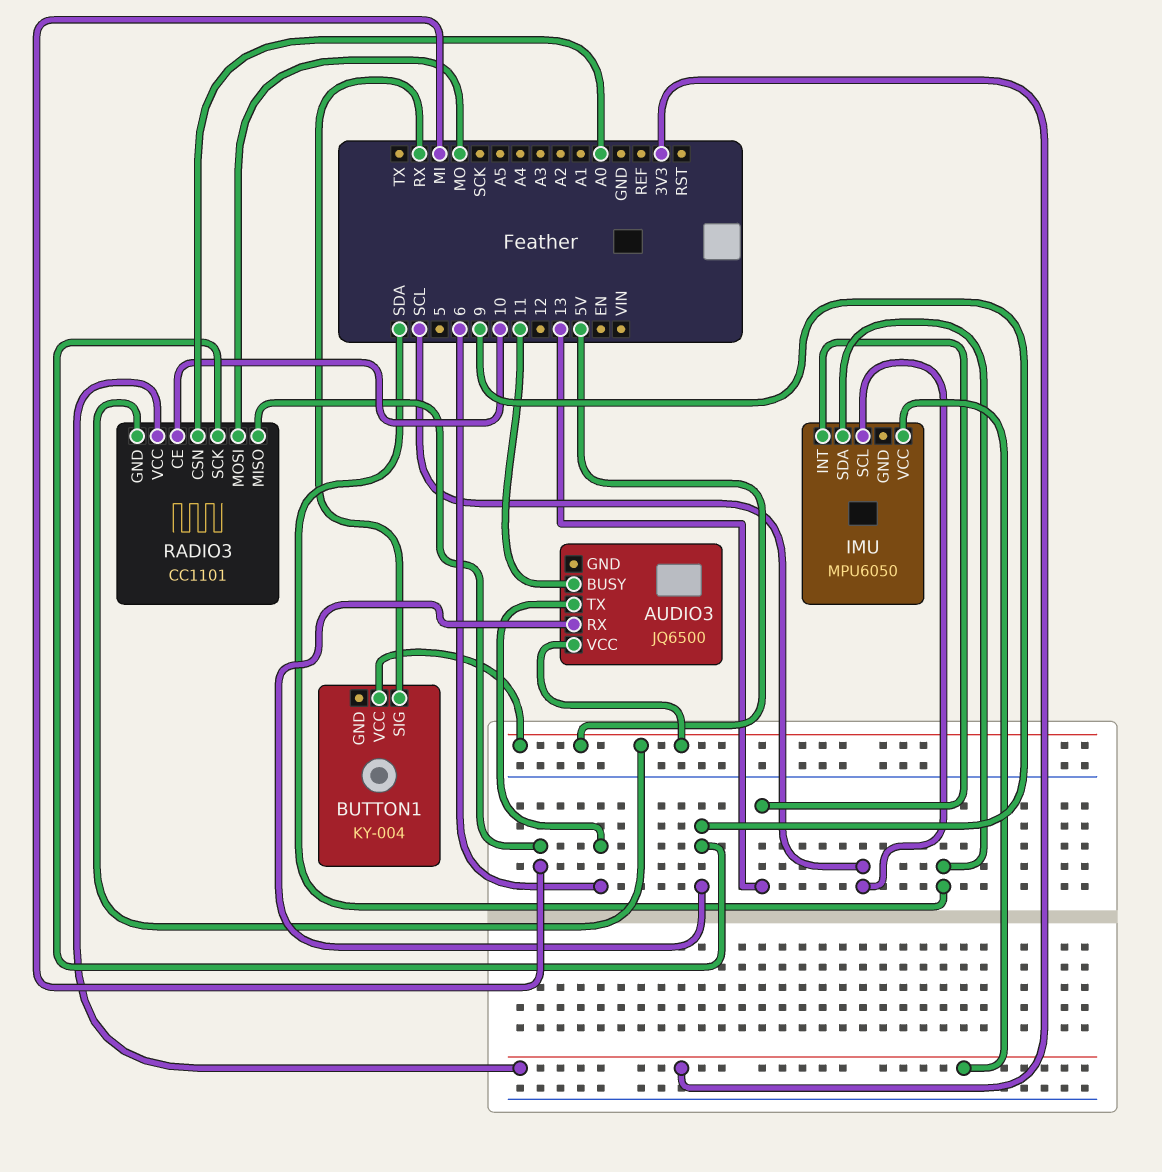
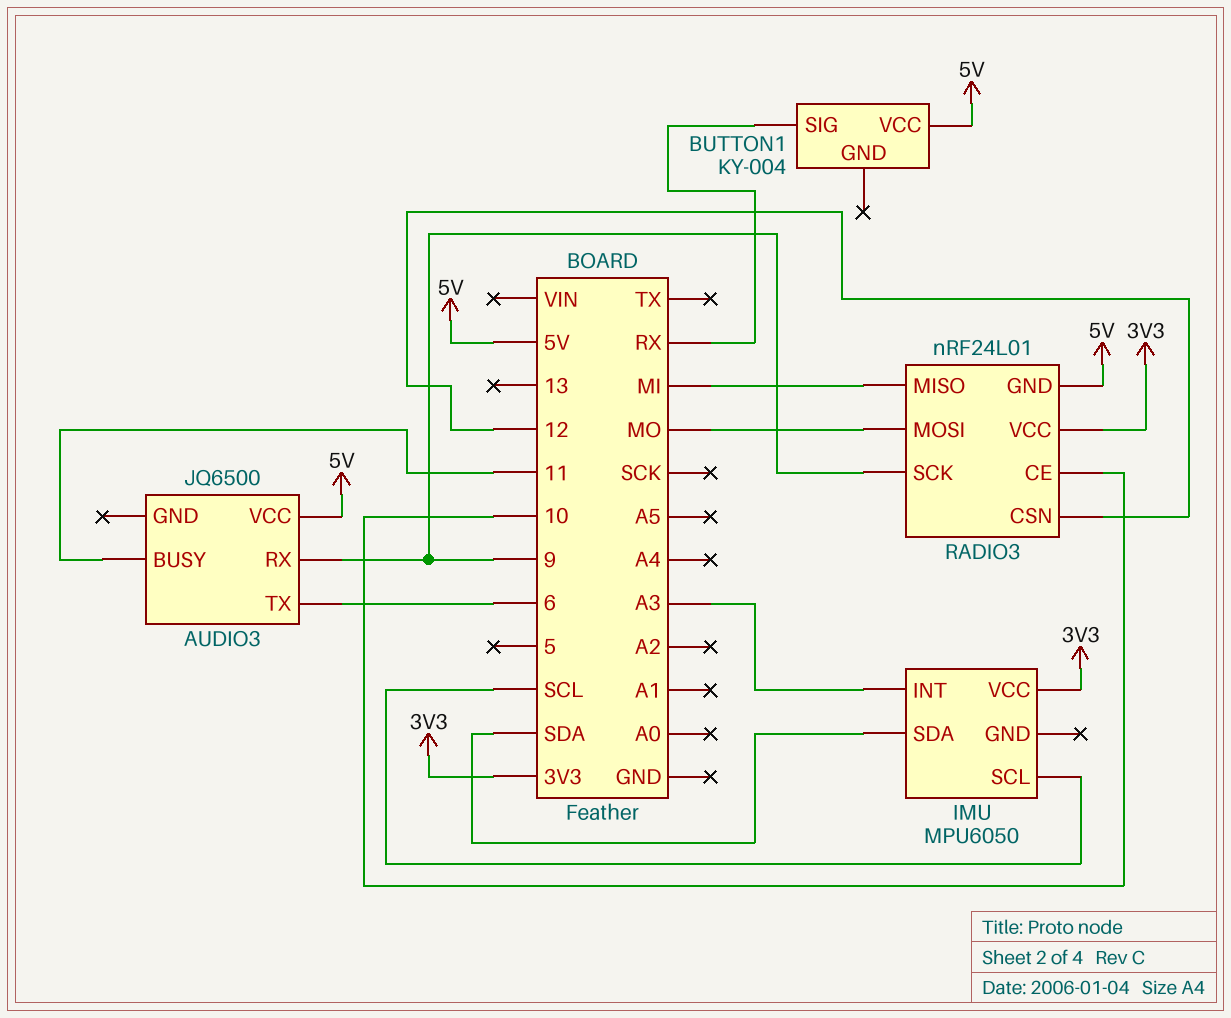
IMU pin INT: 13 -> A3
RADIO3: CC1101 -> nRF24L01
RADIO3 pin CSN: A0 -> 12

